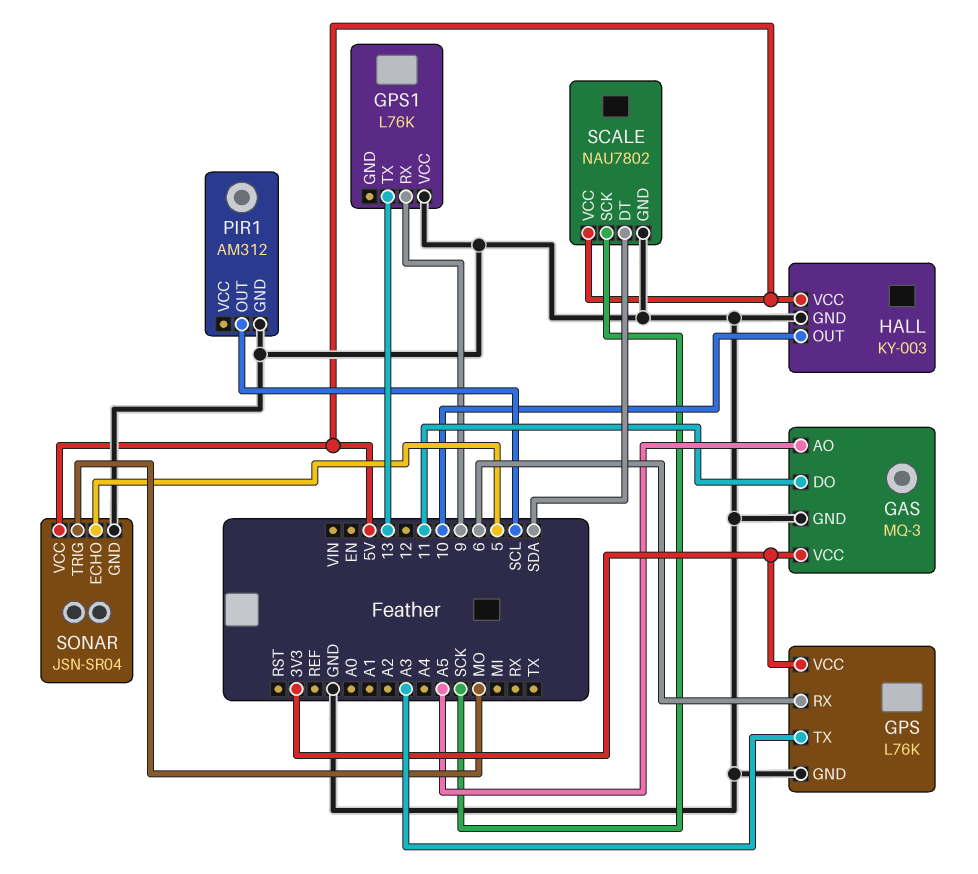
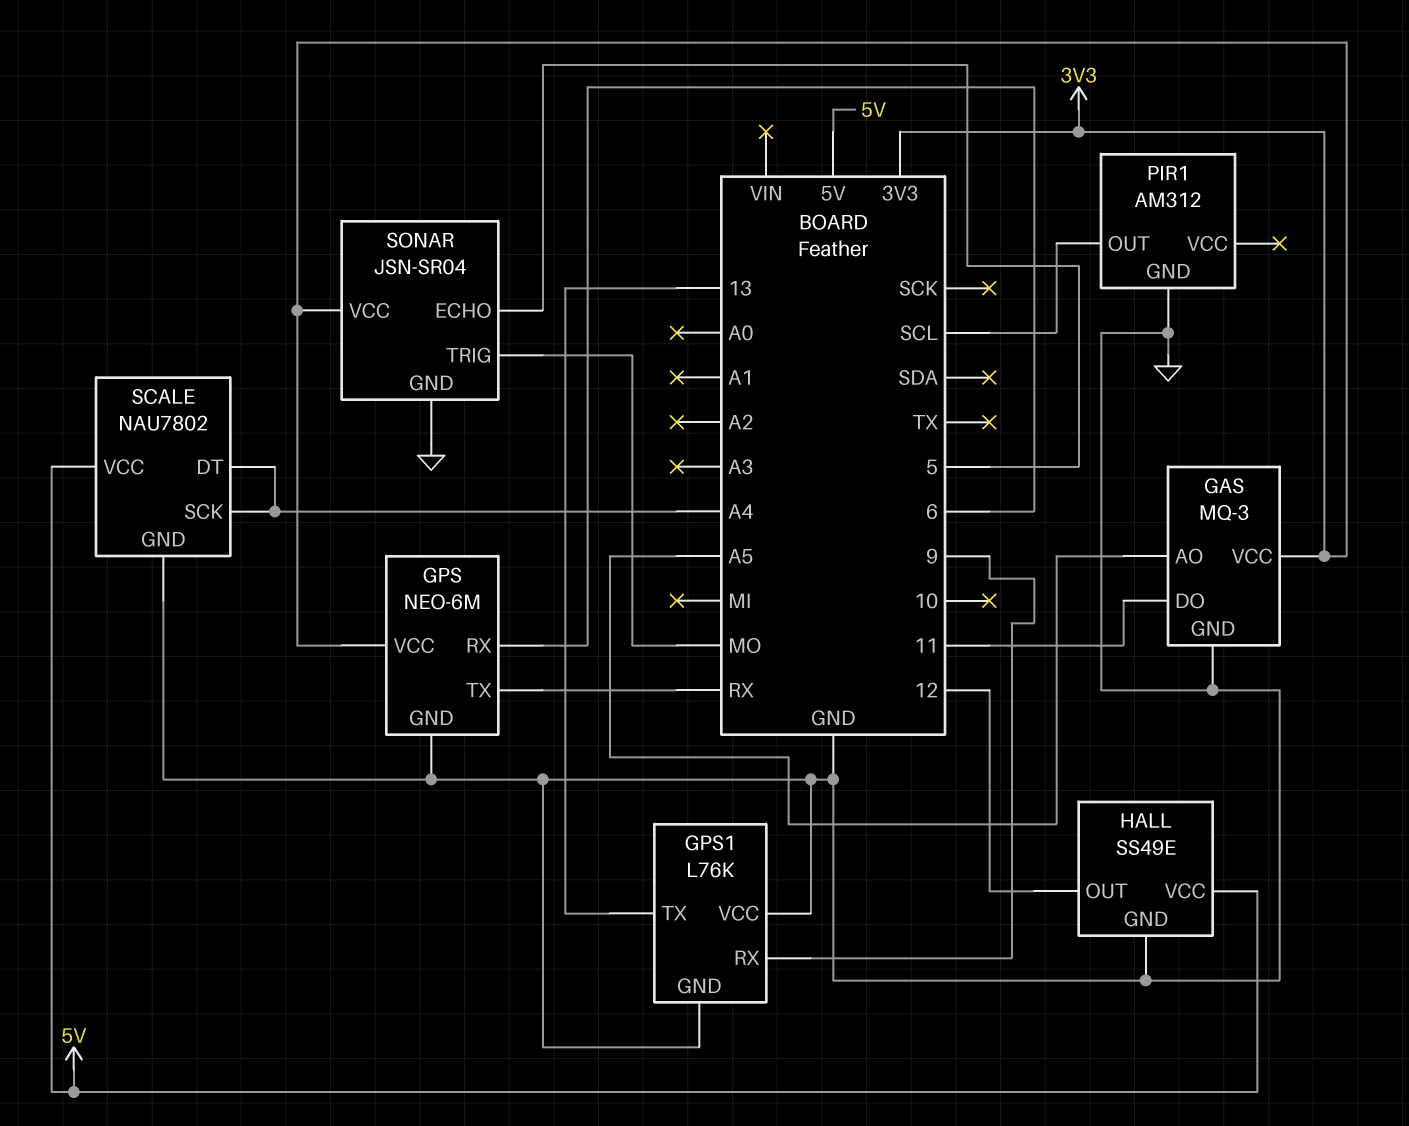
GPS: L76K -> NEO-6M
GPS pin TX: A3 -> RX
GPS1 pin GND: none -> GND
HALL: KY-003 -> SS49E
HALL pin OUT: 10 -> 12
SCALE pin DT: SDA -> A4
SCALE pin SCK: SCK -> A4
SONAR pin VCC: 5V -> 3V3

